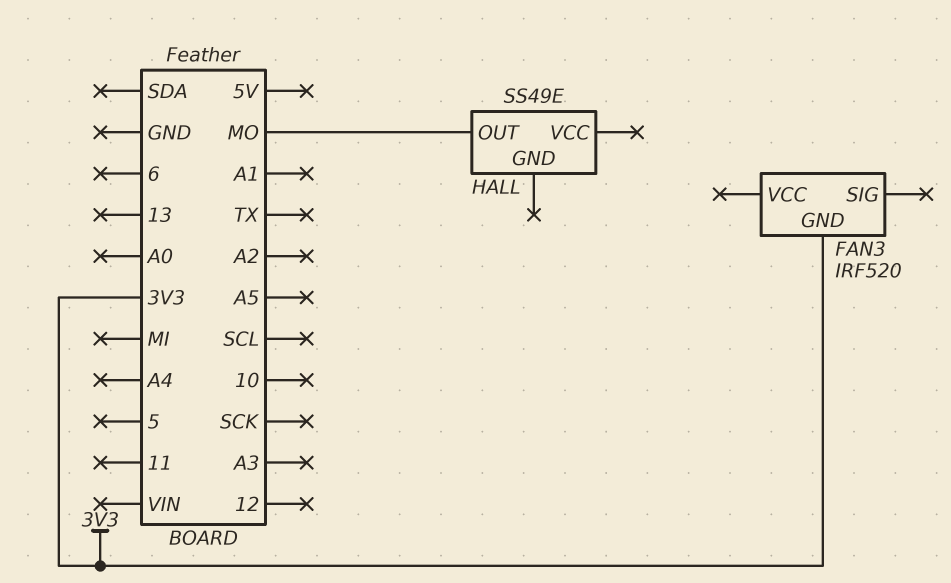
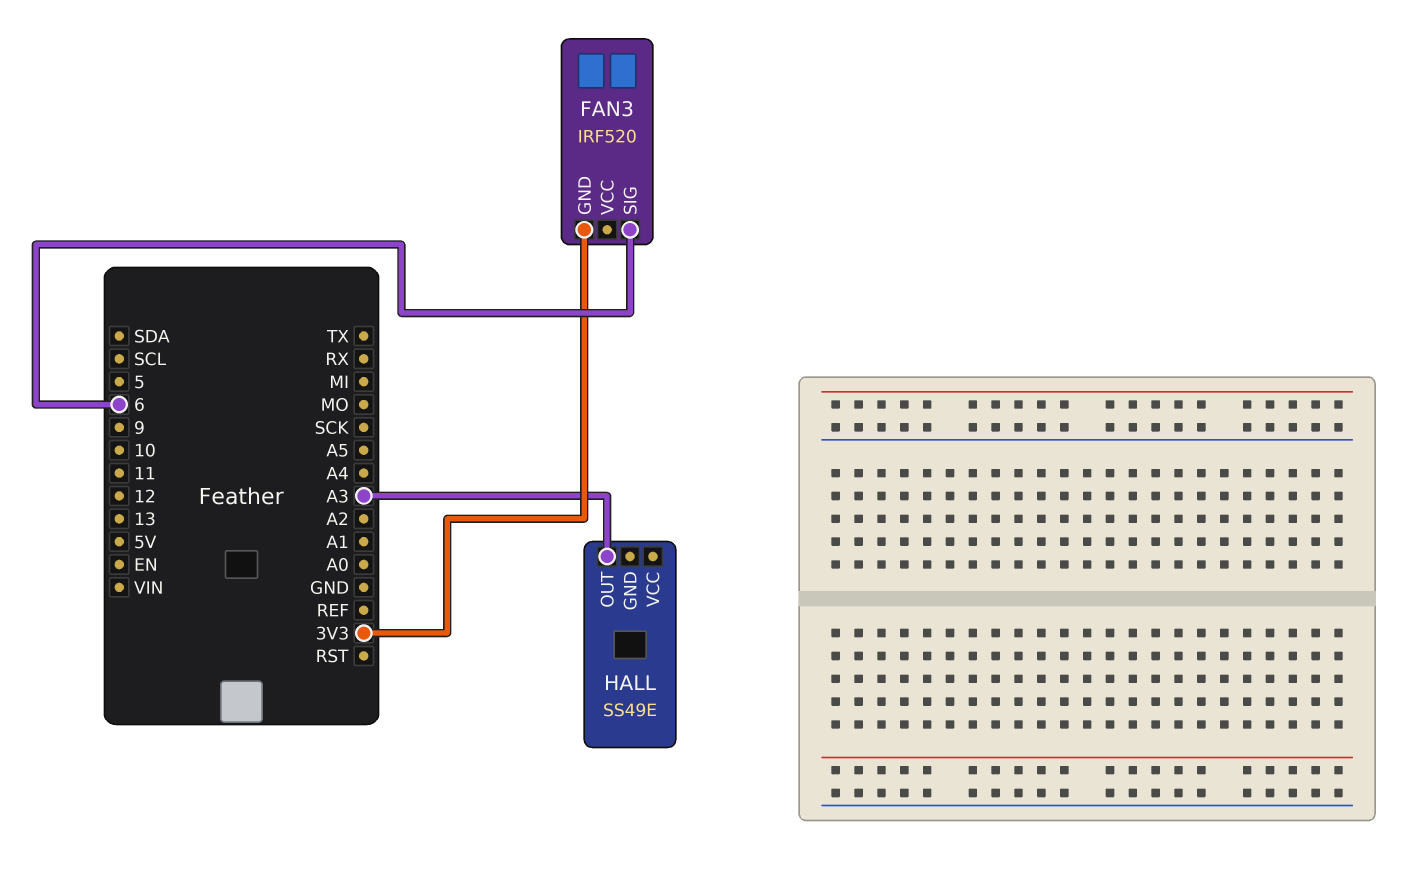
FAN3 pin SIG: none -> 6
HALL pin OUT: MO -> A3

